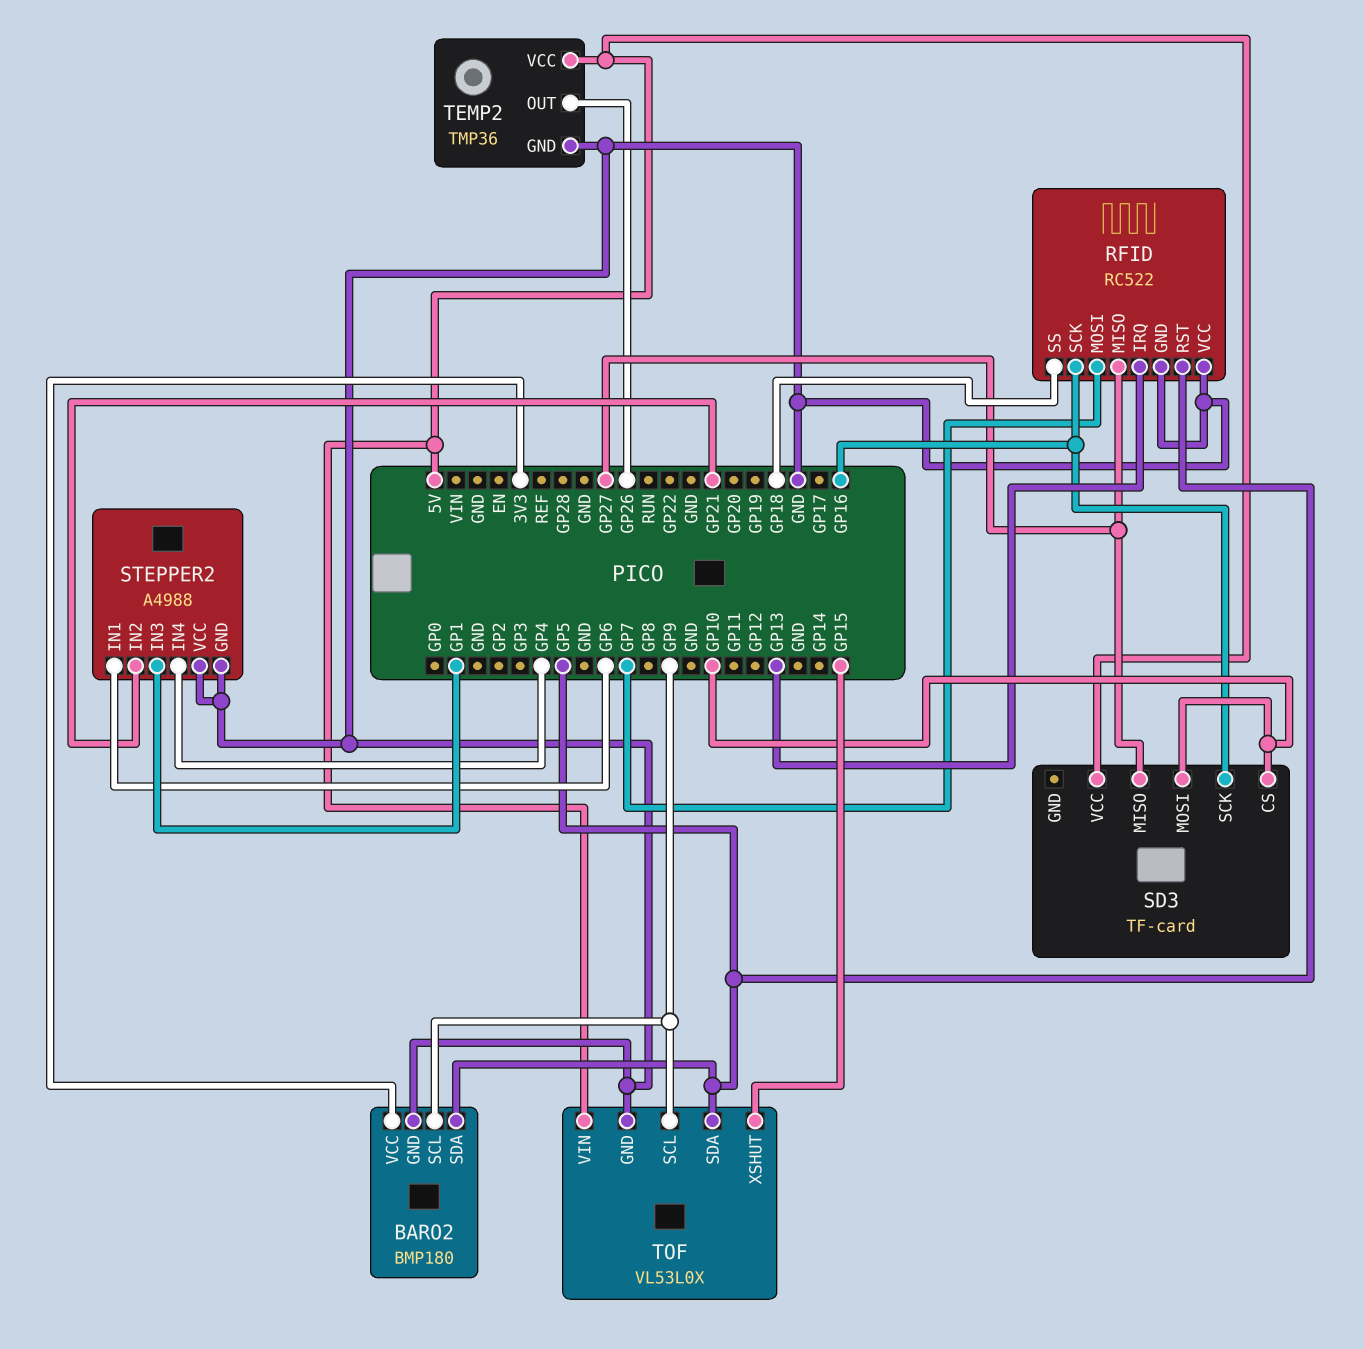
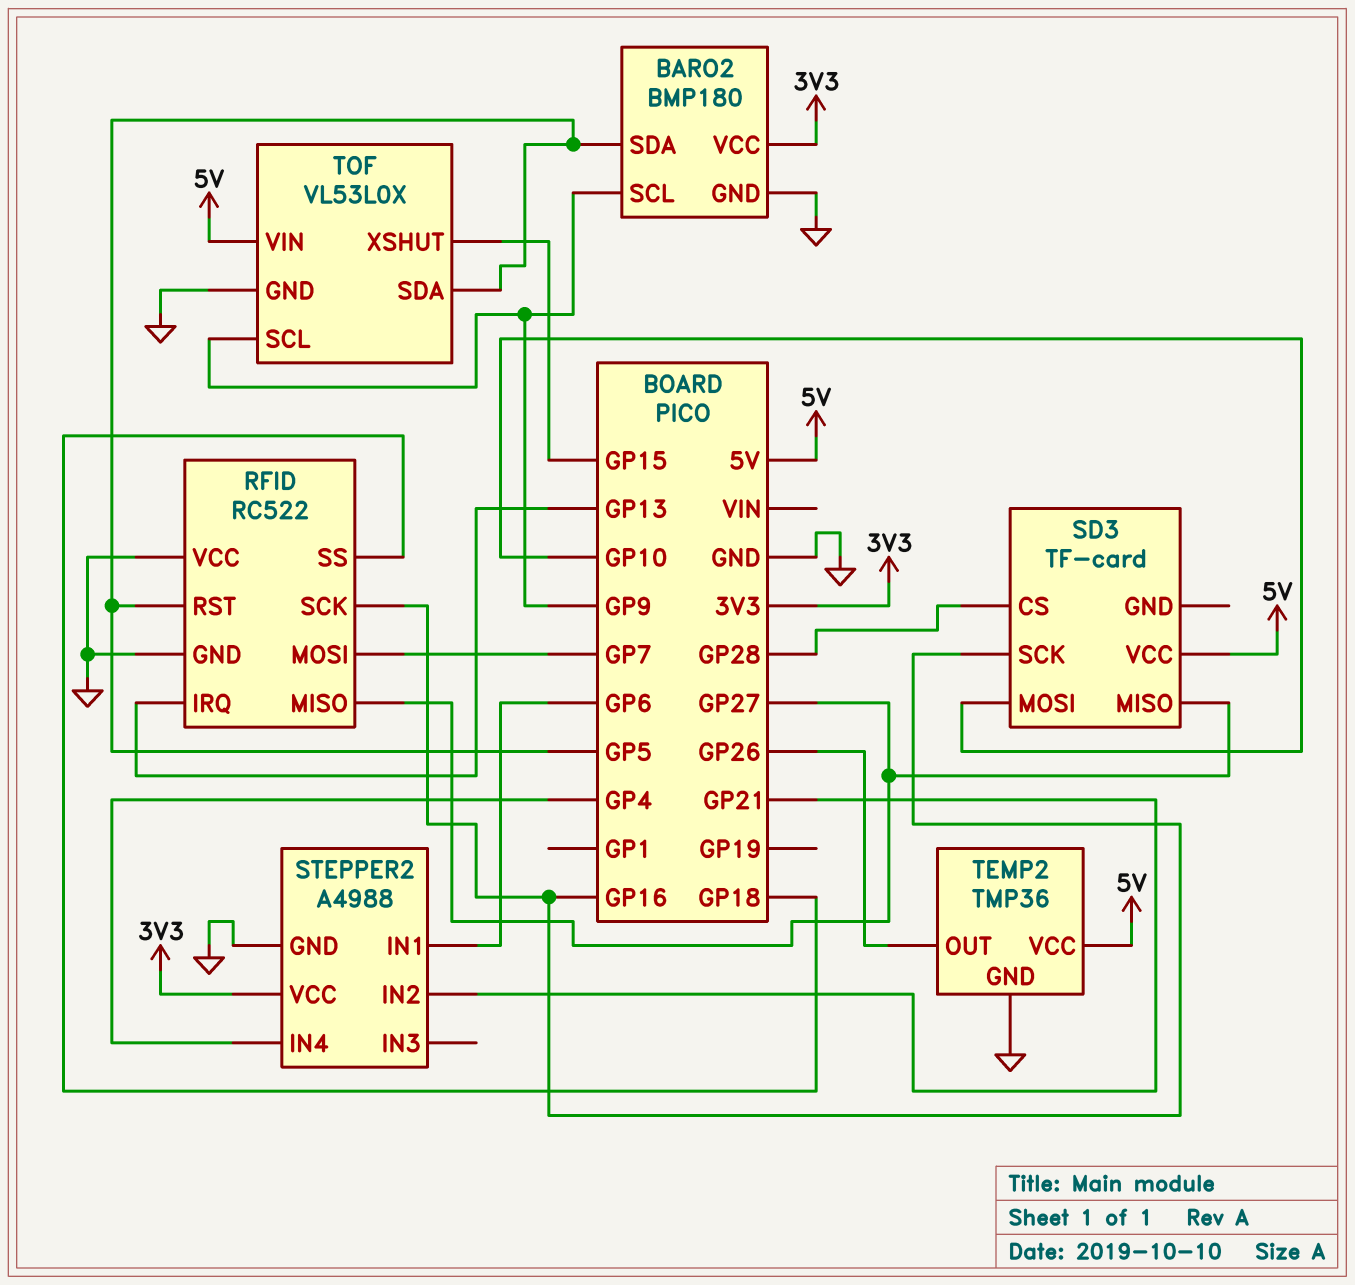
SD3 pin CS: GP10 -> GP28
STEPPER2 pin IN3: GP1 -> none
STEPPER2 pin VCC: GND -> 3V3

